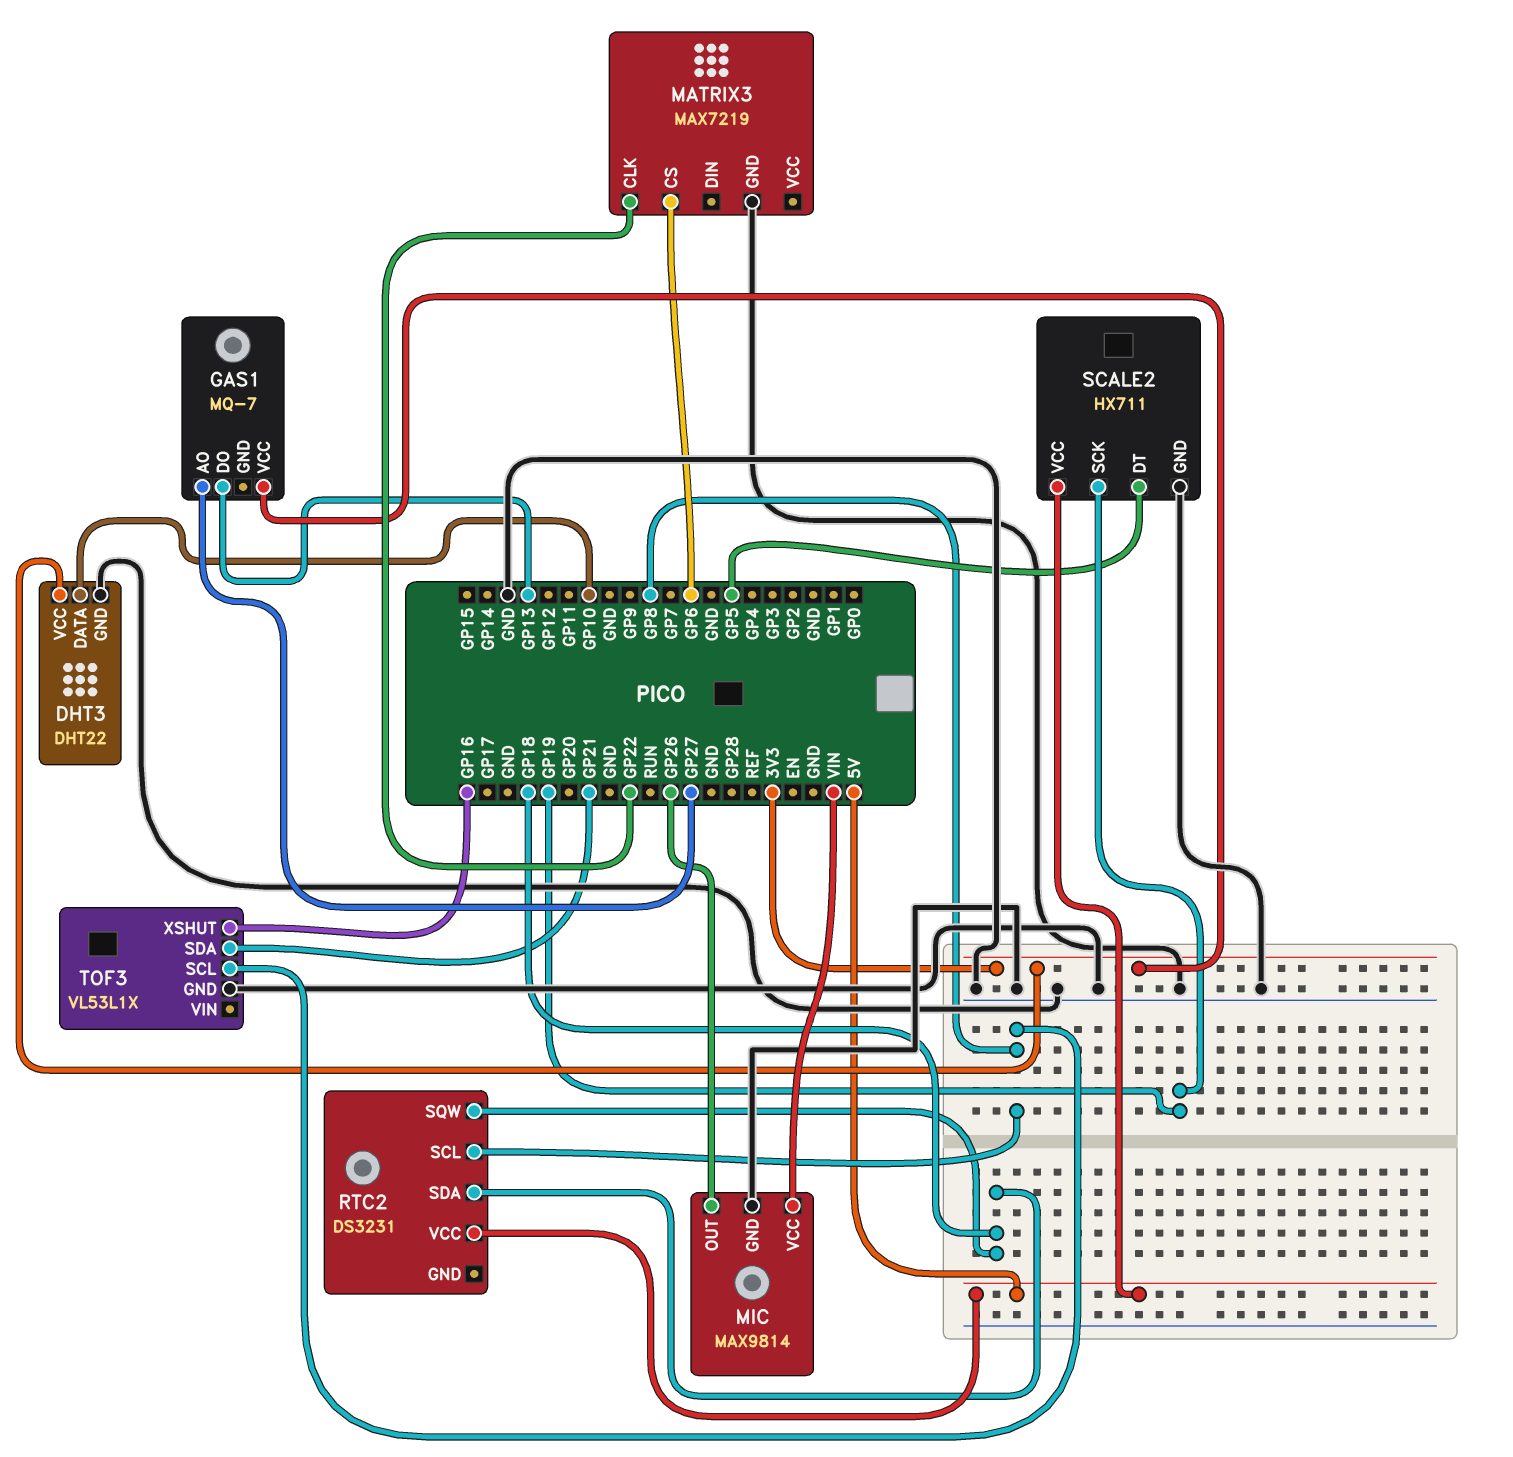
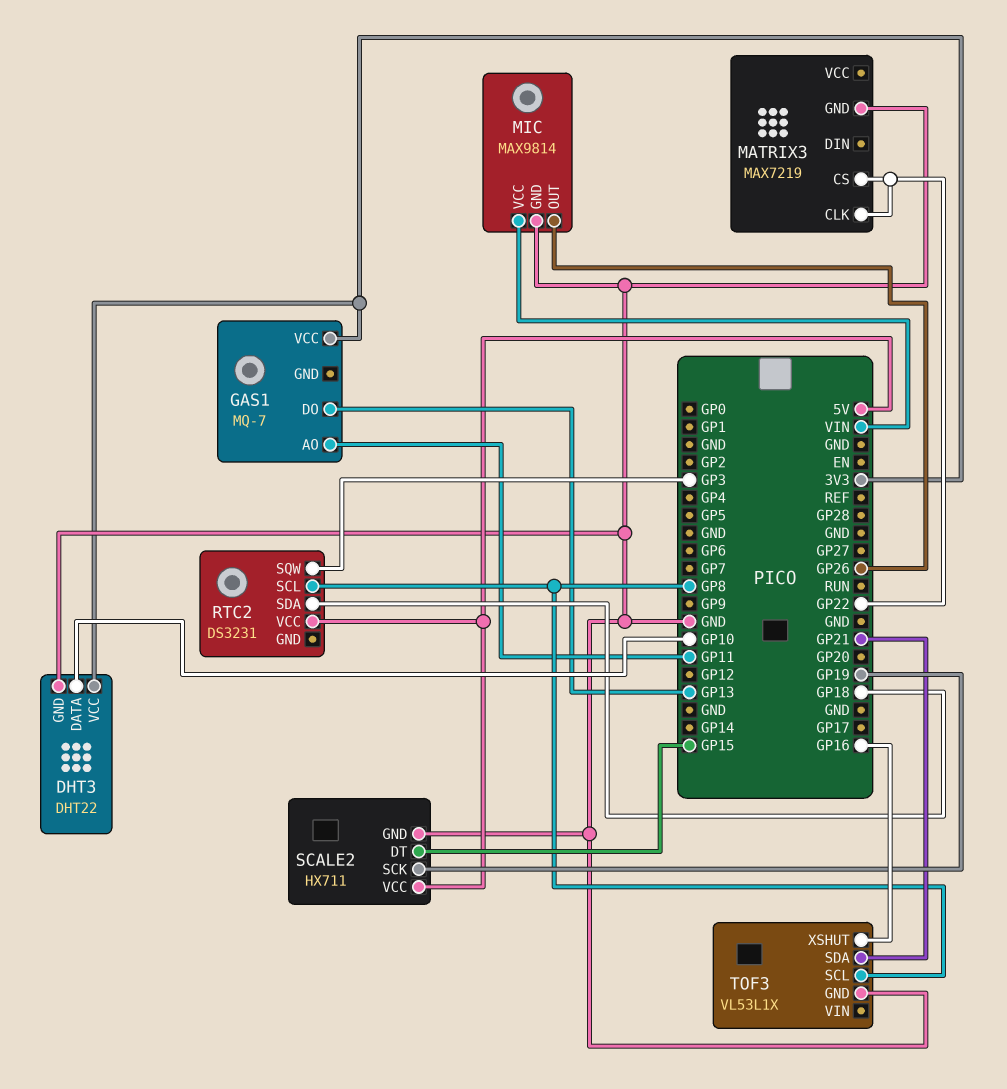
GAS1 pin AO: GP27 -> GP11
MATRIX3 pin CS: GP6 -> GP22
RTC2 pin SQW: GP18 -> GP3
SCALE2 pin DT: GP5 -> GP15

